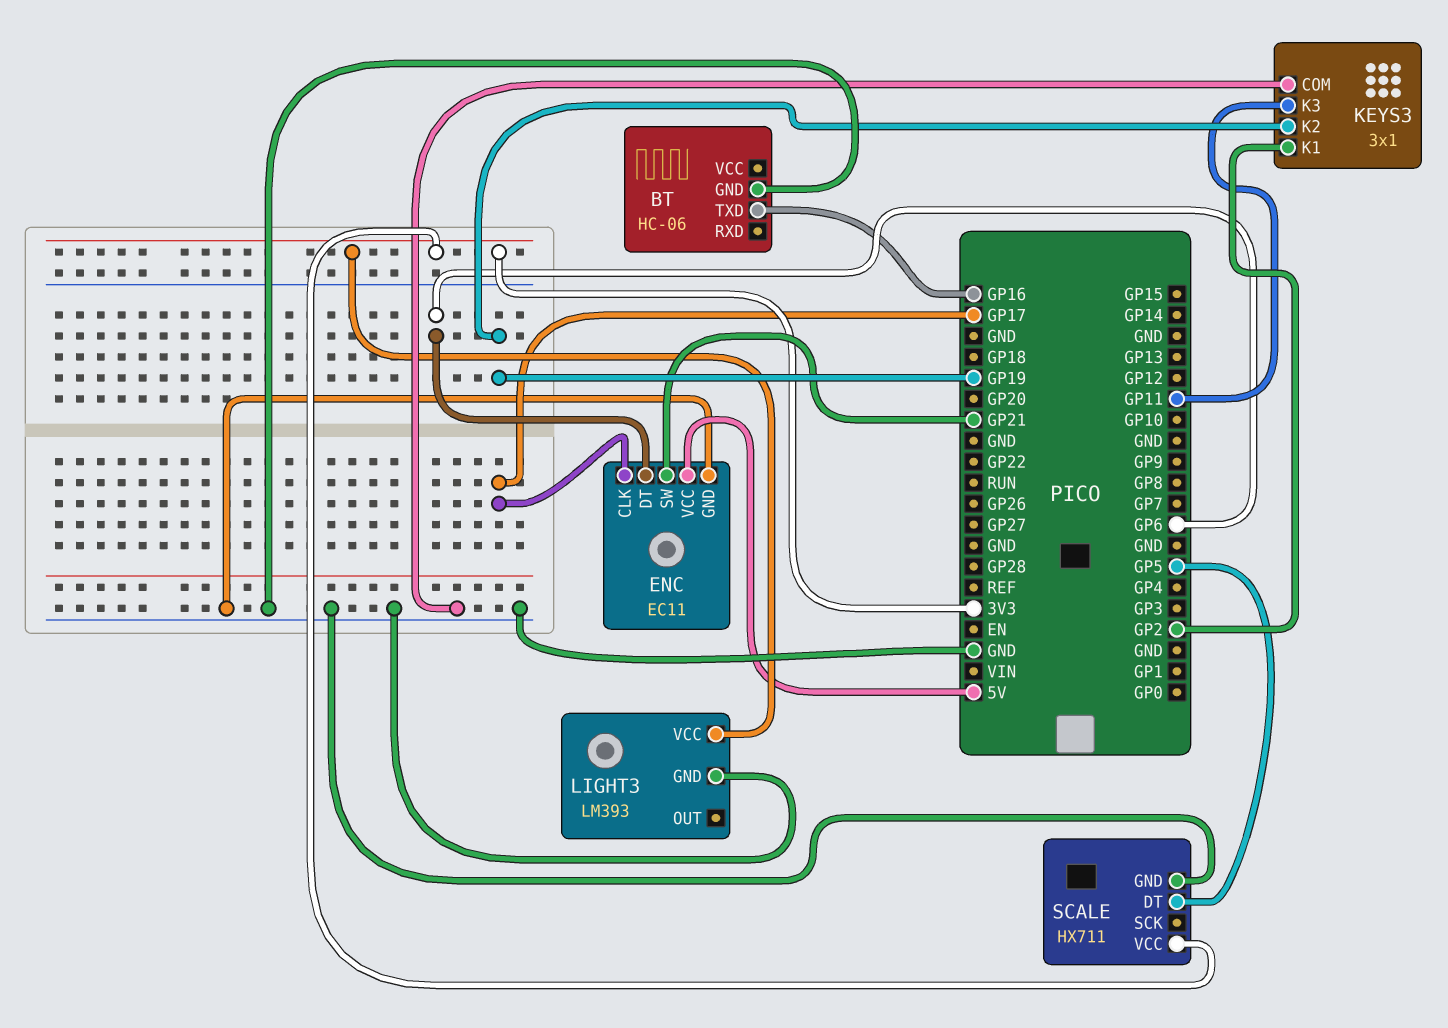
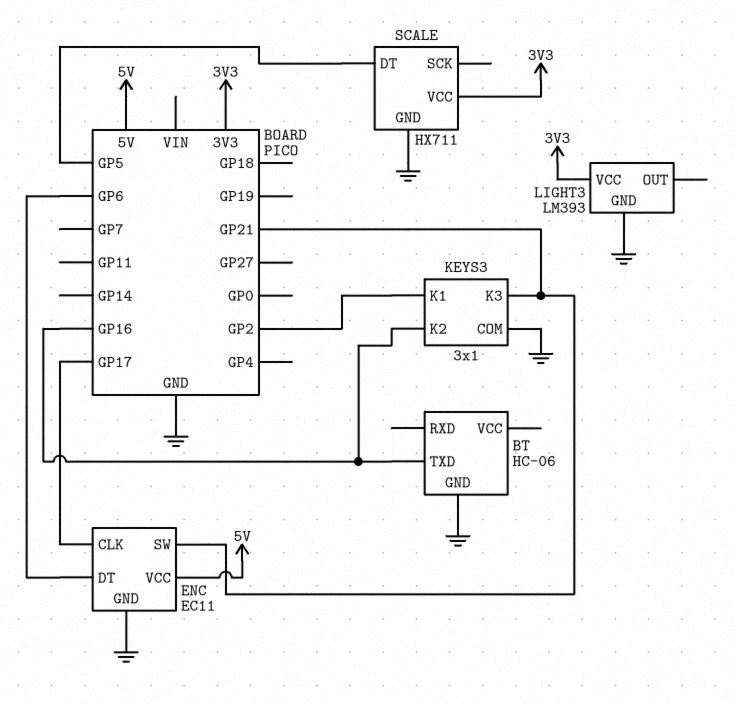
KEYS3 pin K2: GP19 -> GP16
KEYS3 pin K3: GP11 -> GP21

